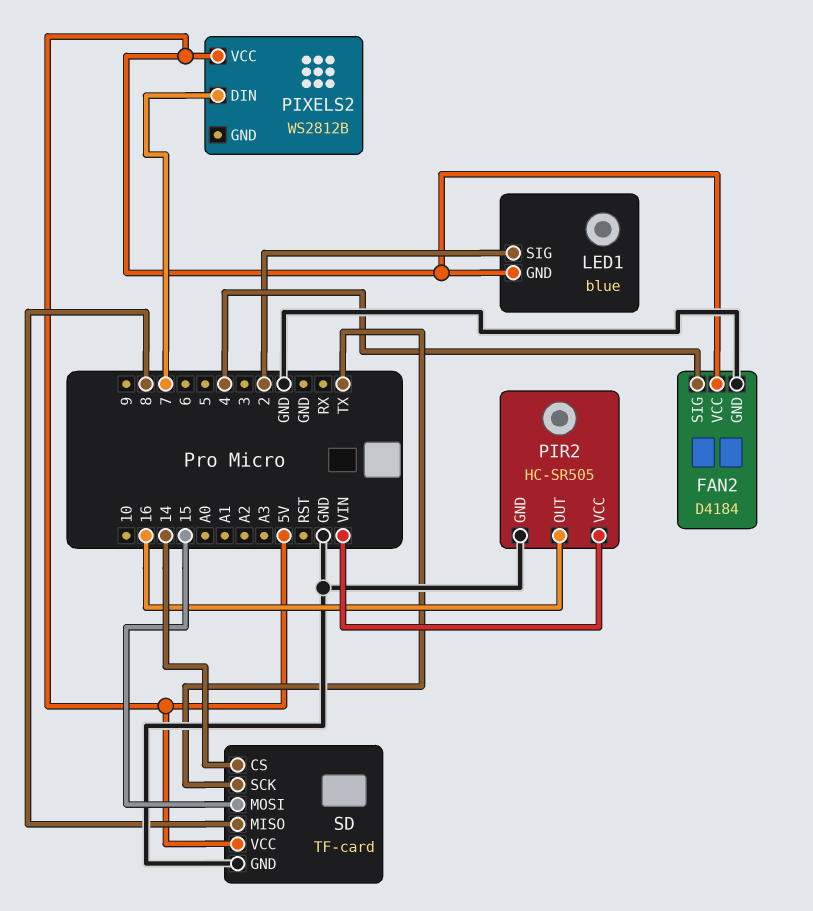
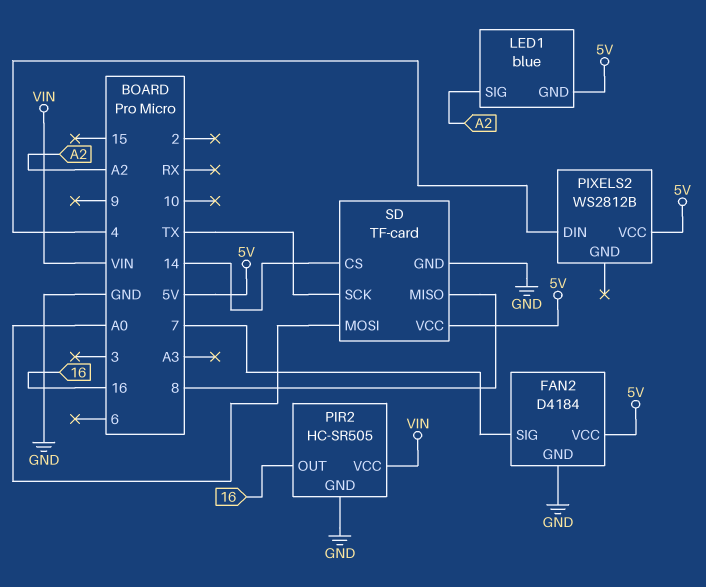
FAN2 pin SIG: 4 -> 7
LED1 pin SIG: 2 -> A2
PIXELS2 pin DIN: 7 -> 4
SD pin MOSI: 15 -> A0

